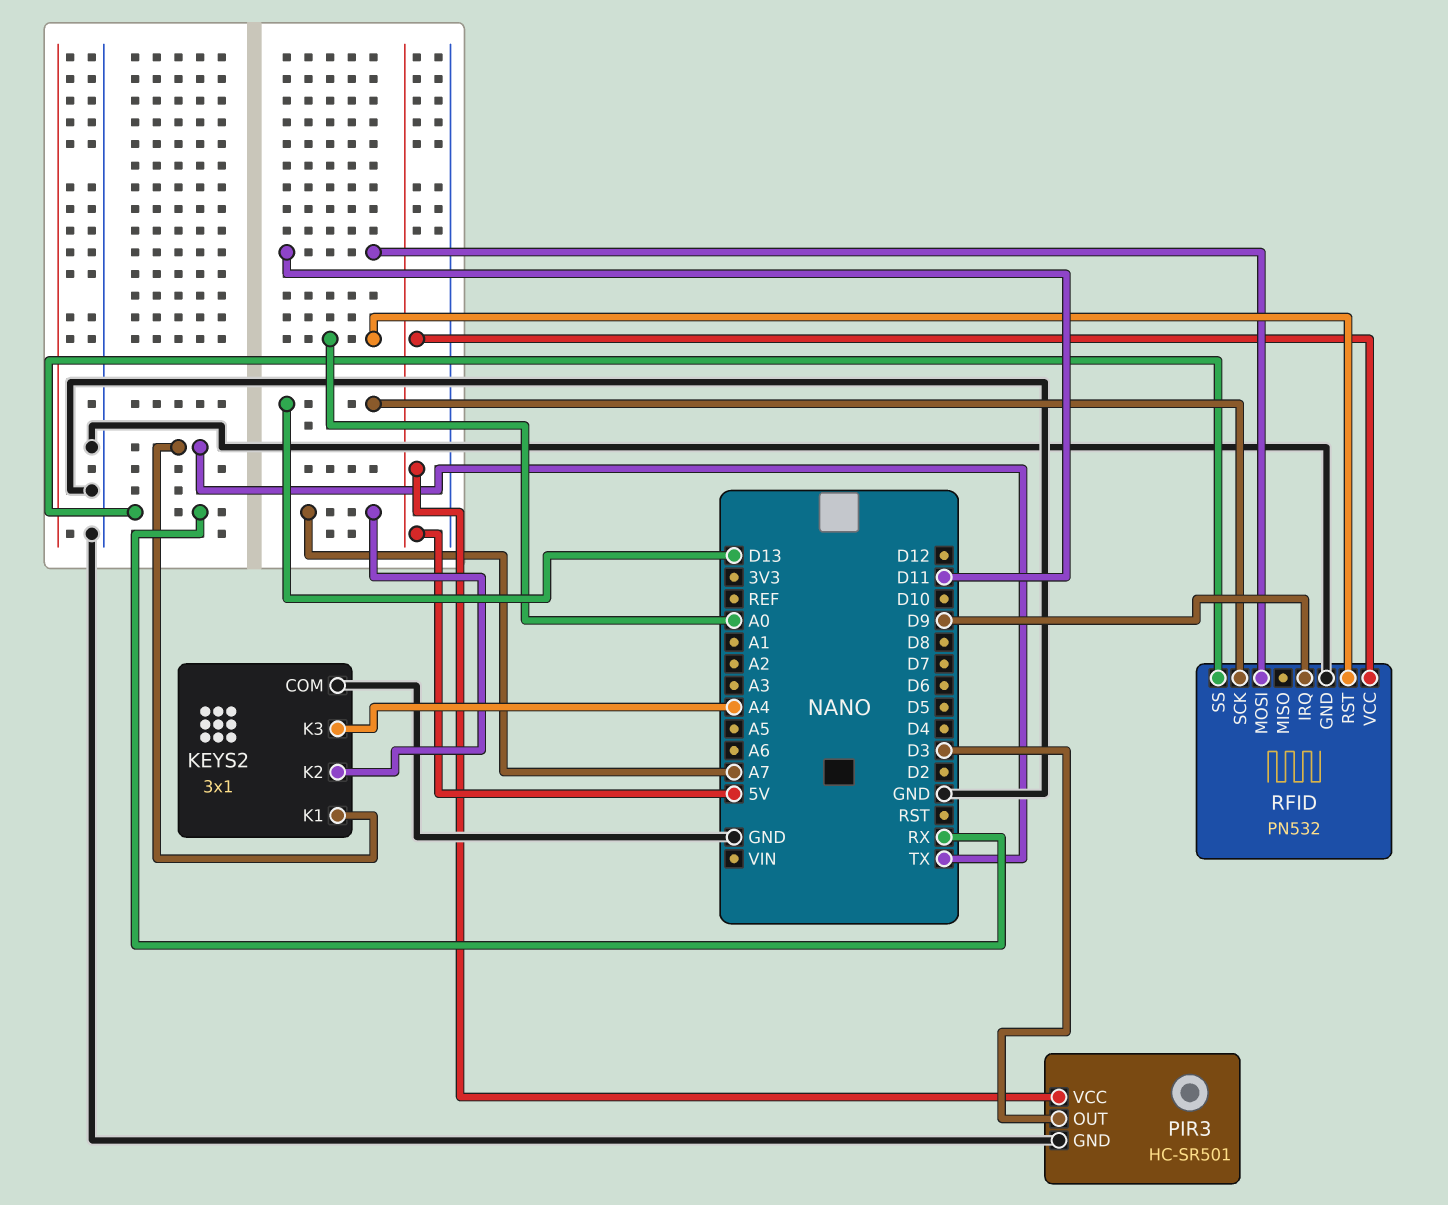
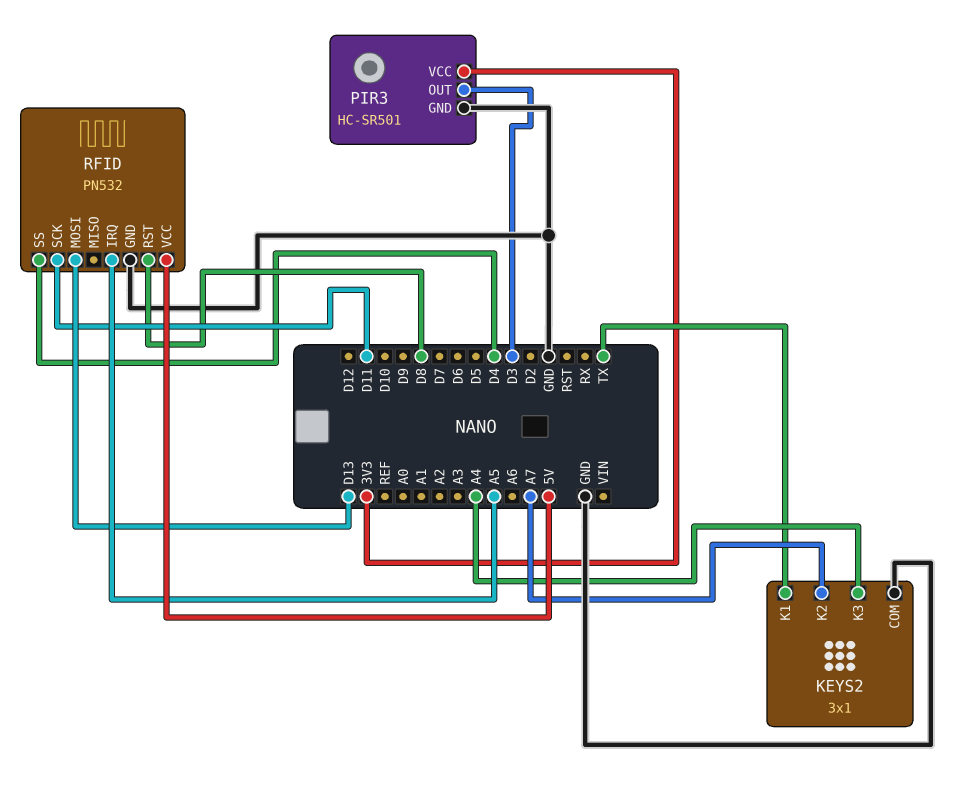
PIR3 pin VCC: 5V -> 3V3
RFID pin IRQ: D9 -> A5
RFID pin MOSI: D11 -> D13
RFID pin RST: A0 -> D8
RFID pin SCK: D13 -> D11
RFID pin SS: RX -> D4

